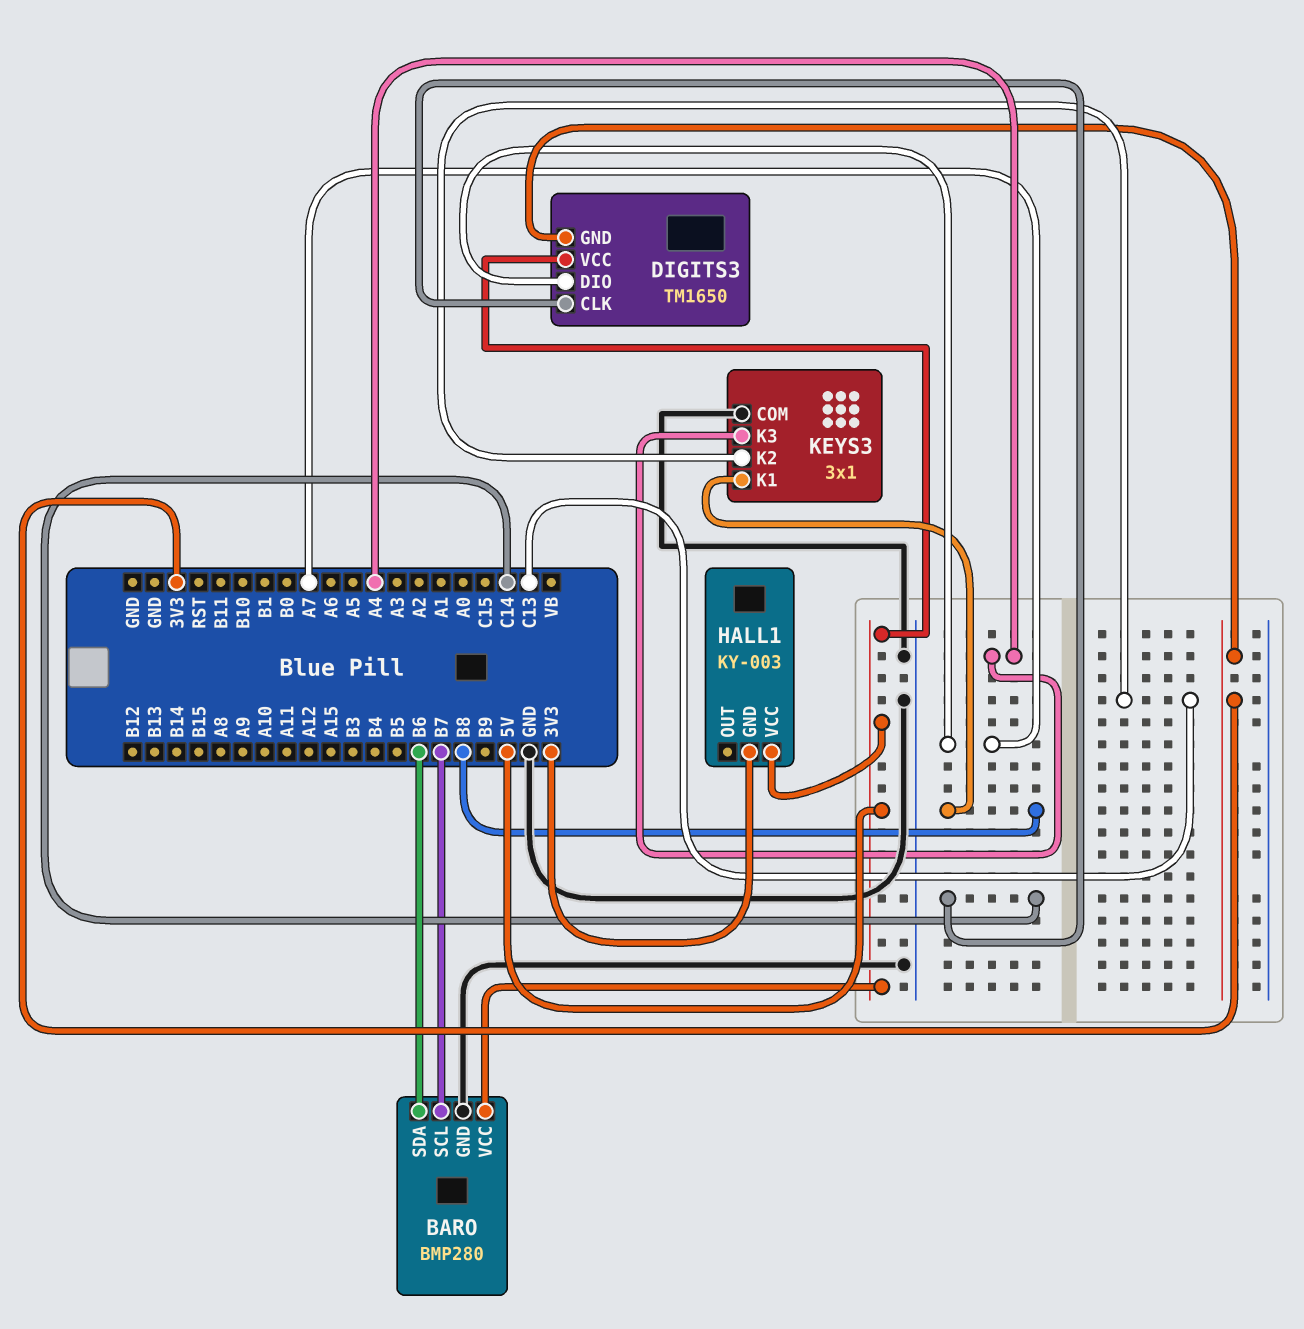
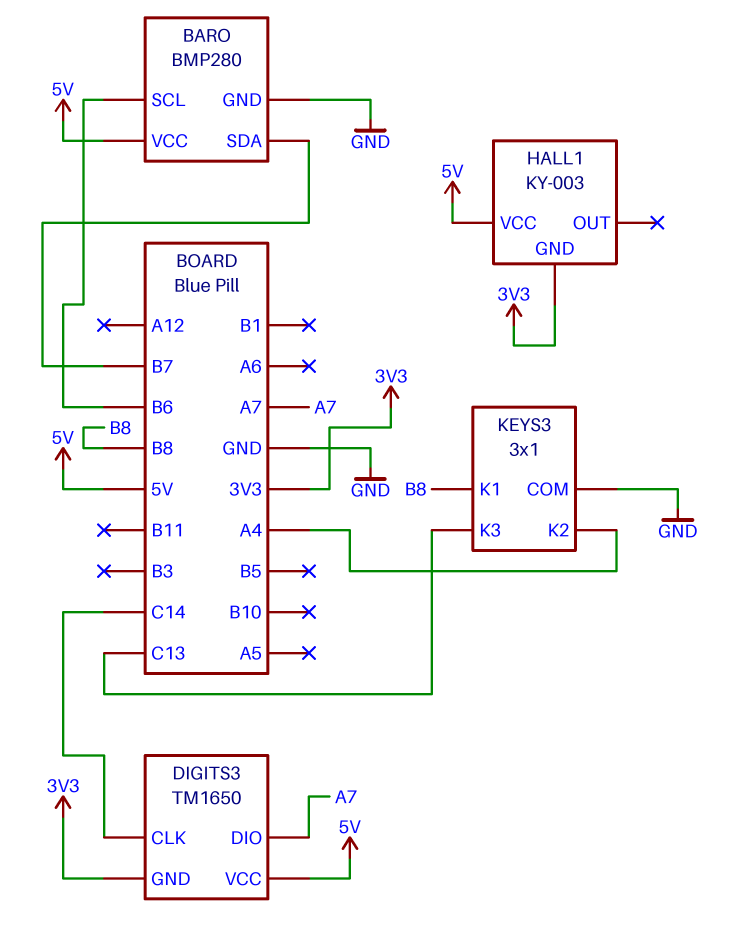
BARO pin SCL: B7 -> B6
BARO pin SDA: B6 -> B7
KEYS3 pin K2: C13 -> A4
KEYS3 pin K3: A4 -> C13

